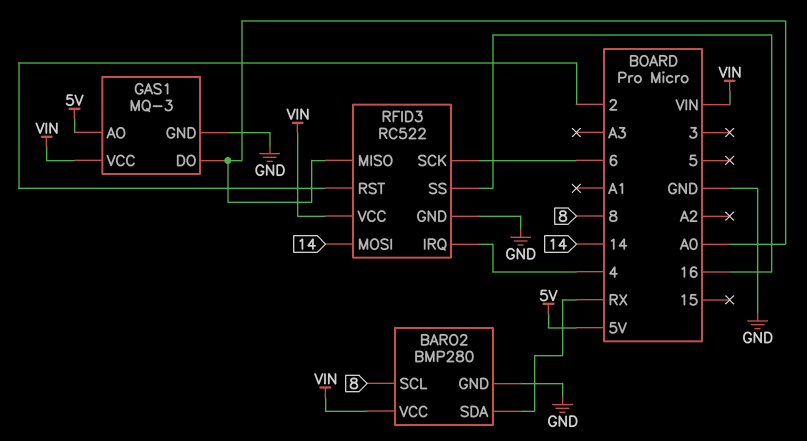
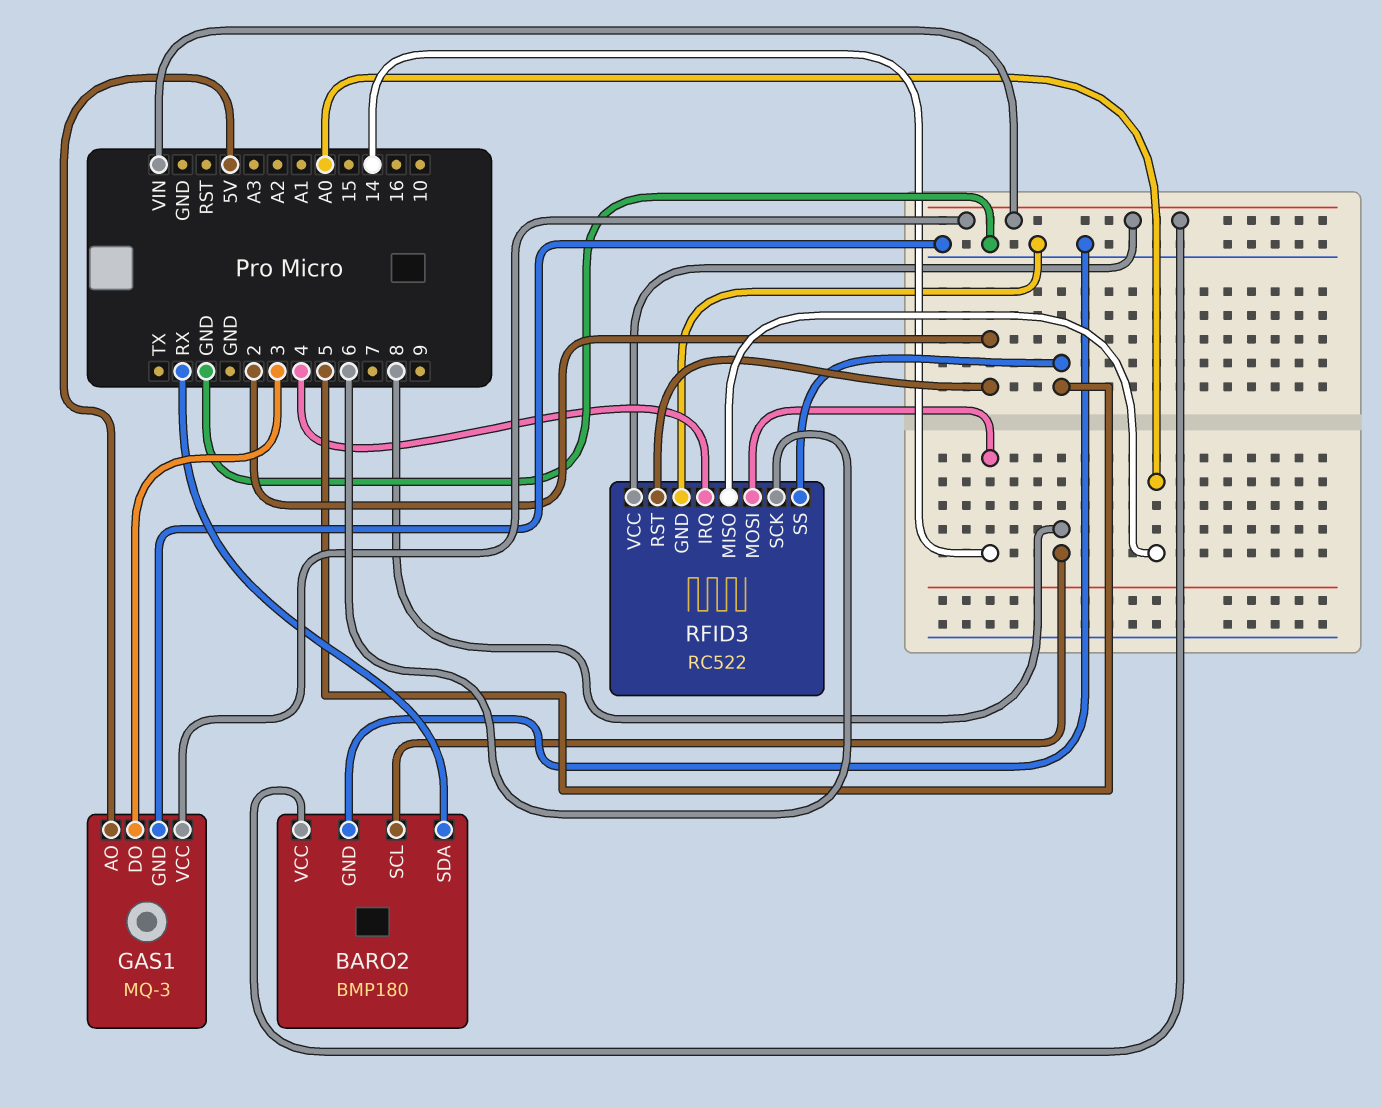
BARO2: BMP280 -> BMP180
GAS1 pin DO: A0 -> 3
RFID3 pin SS: 16 -> 5

